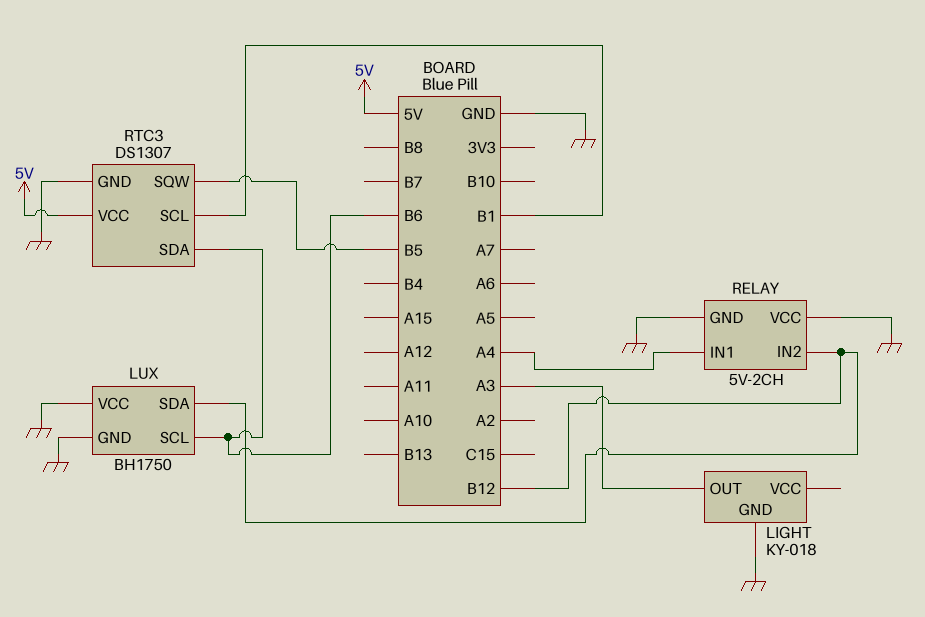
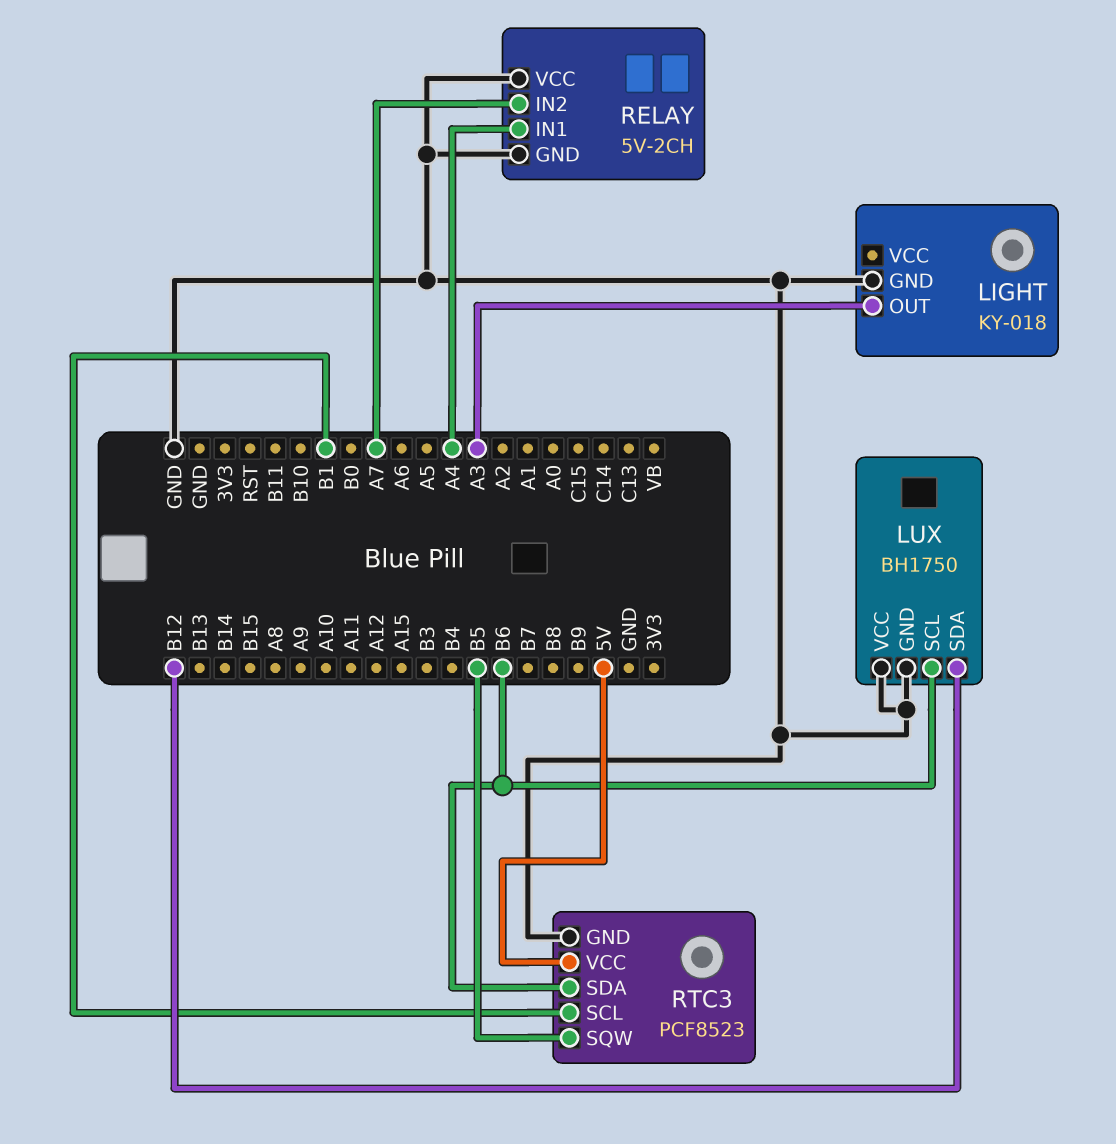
RELAY pin IN2: B12 -> A7
RTC3: DS1307 -> PCF8523

